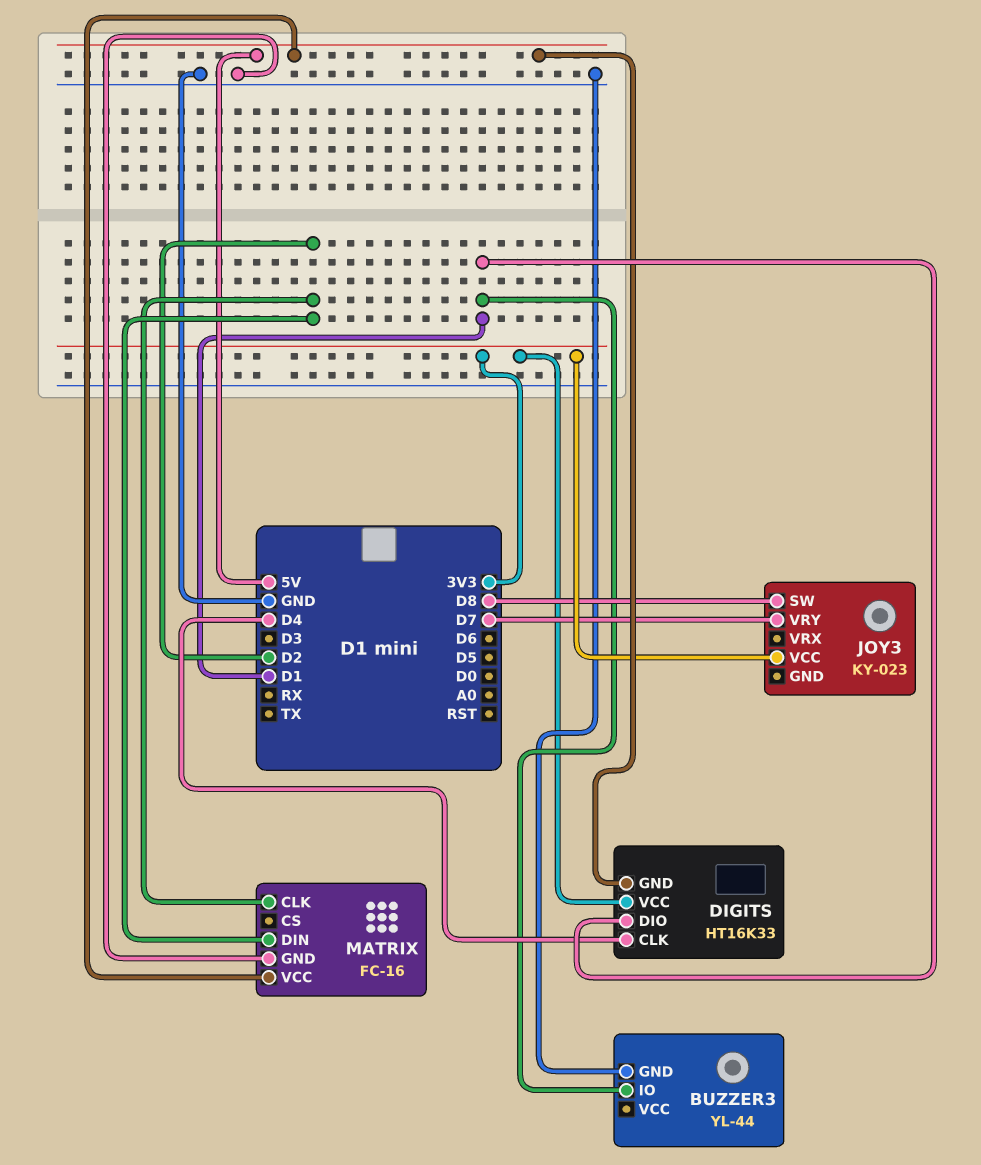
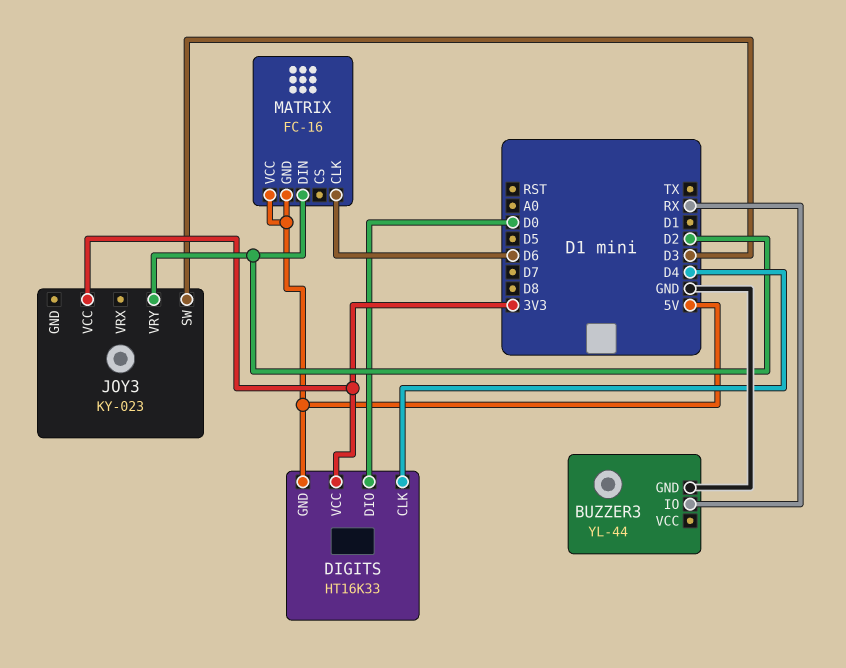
BUZZER3 pin IO: D1 -> RX
DIGITS pin DIO: D1 -> D0
JOY3 pin SW: D8 -> D3
JOY3 pin VRY: D7 -> D2
MATRIX pin CLK: D2 -> D6
MATRIX pin GND: GND -> 5V

